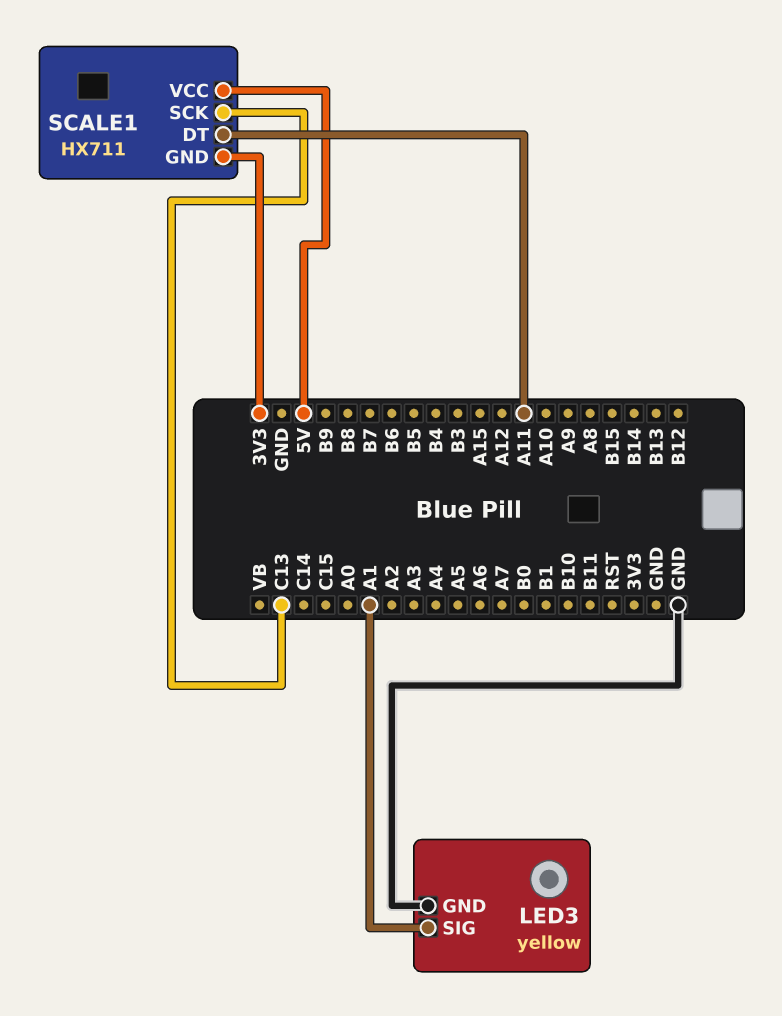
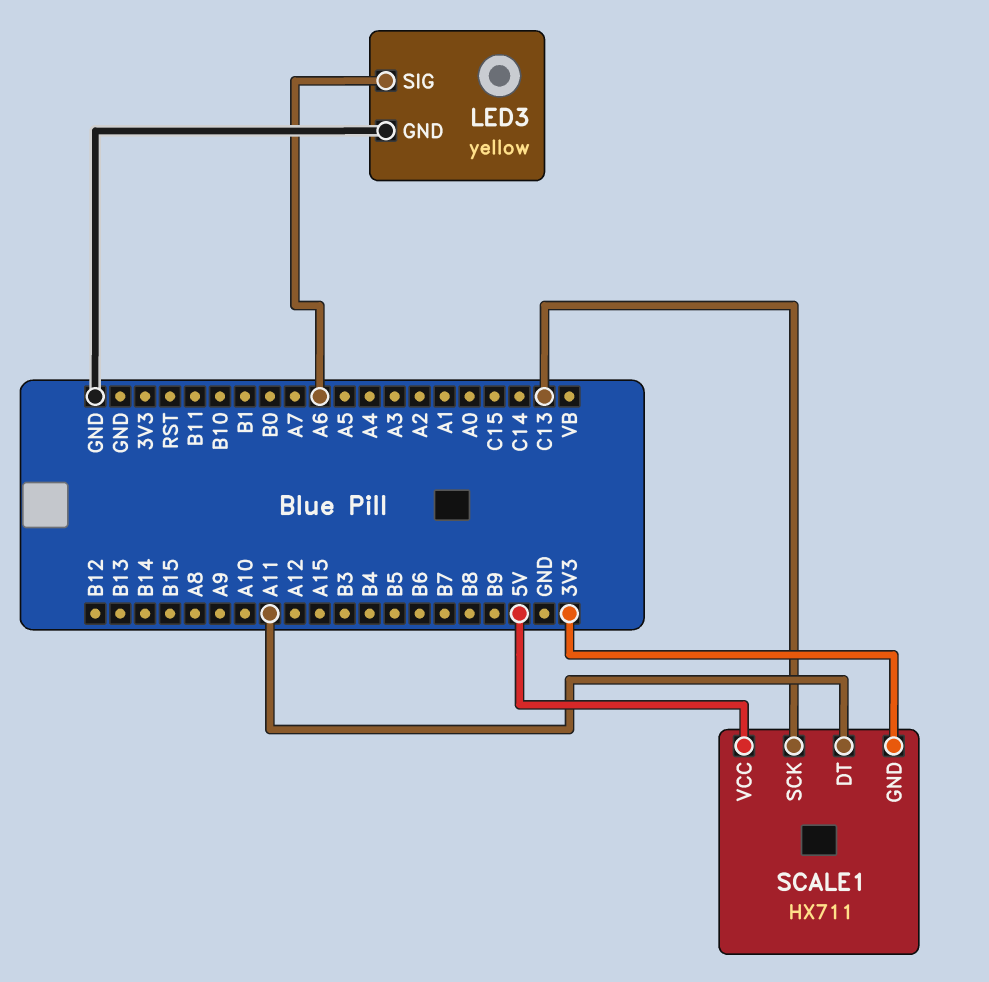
LED3 pin SIG: A1 -> A6

